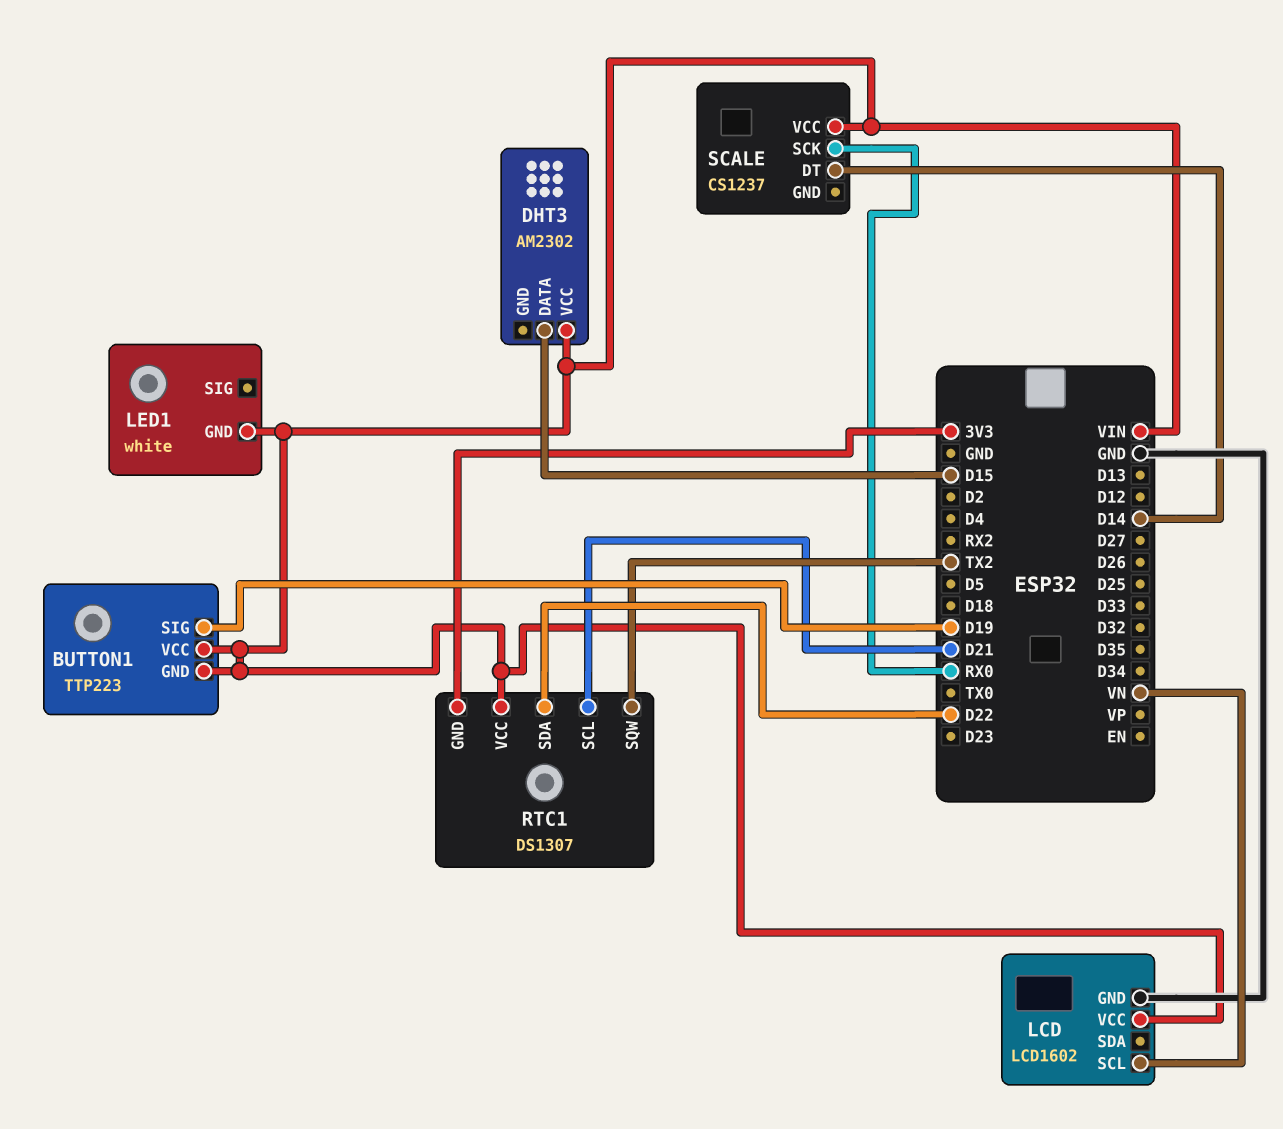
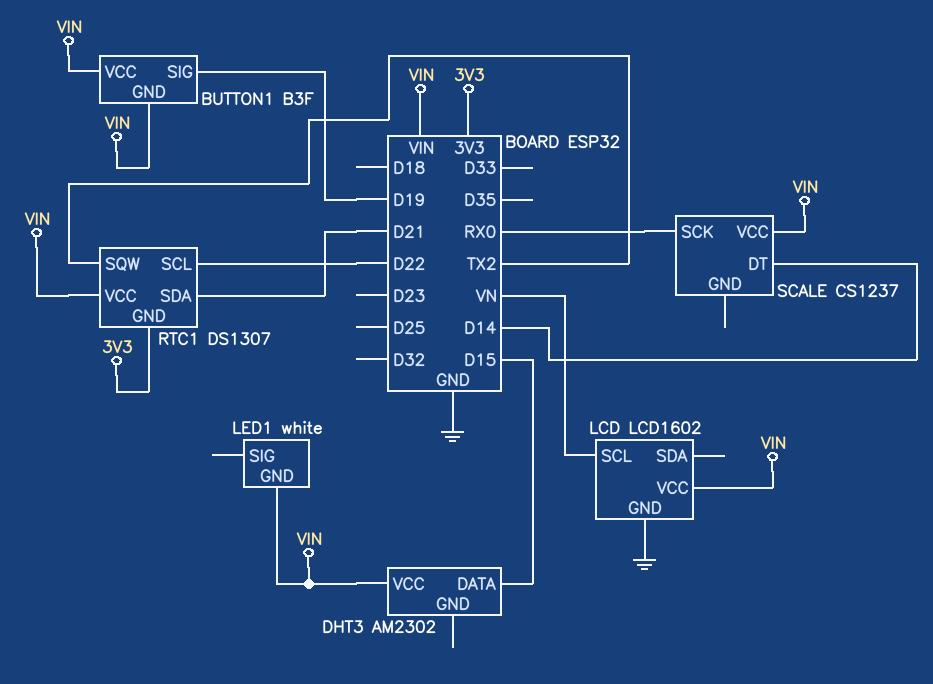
BUTTON1: TTP223 -> B3F
RTC1 pin SCL: D21 -> D22
RTC1 pin SDA: D22 -> D21

